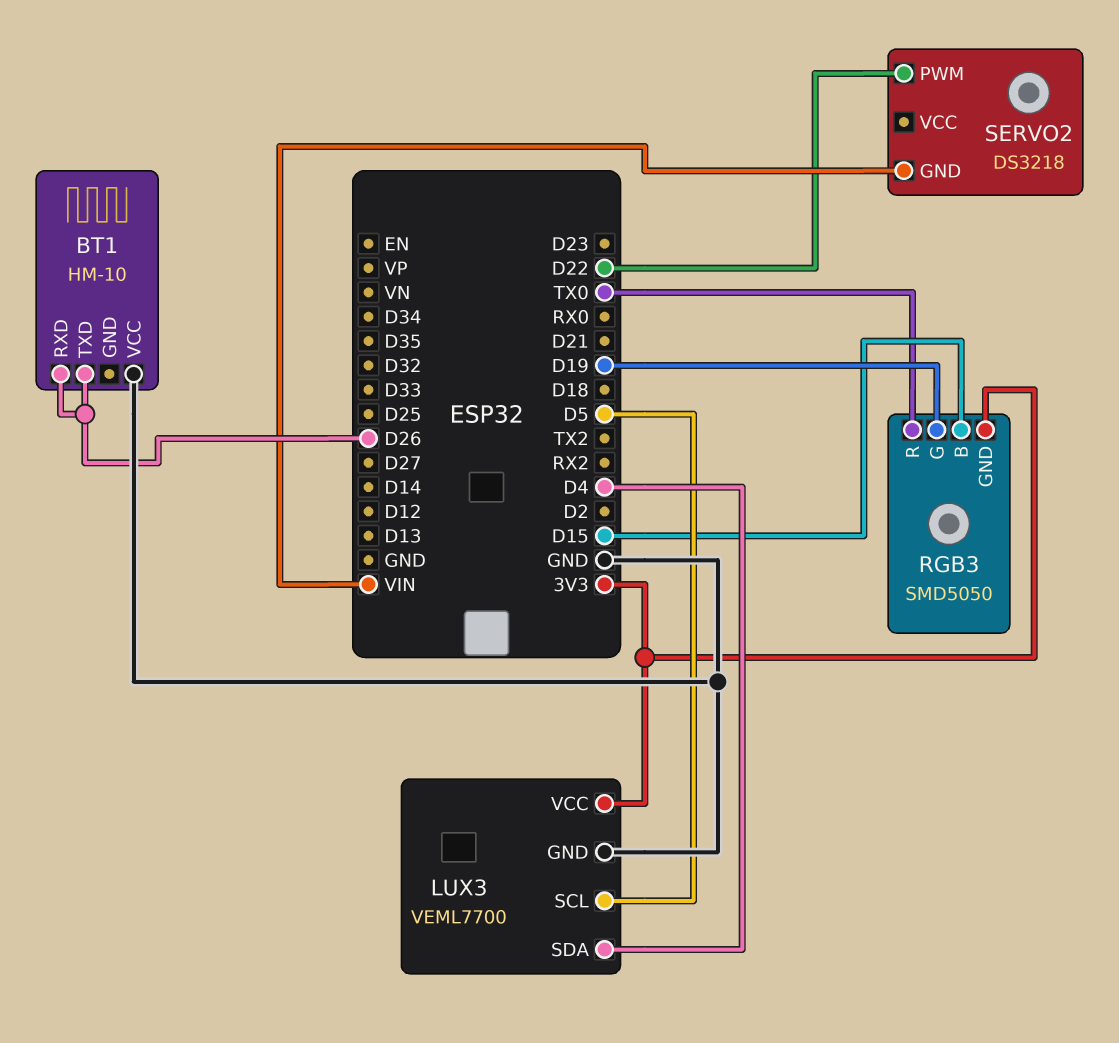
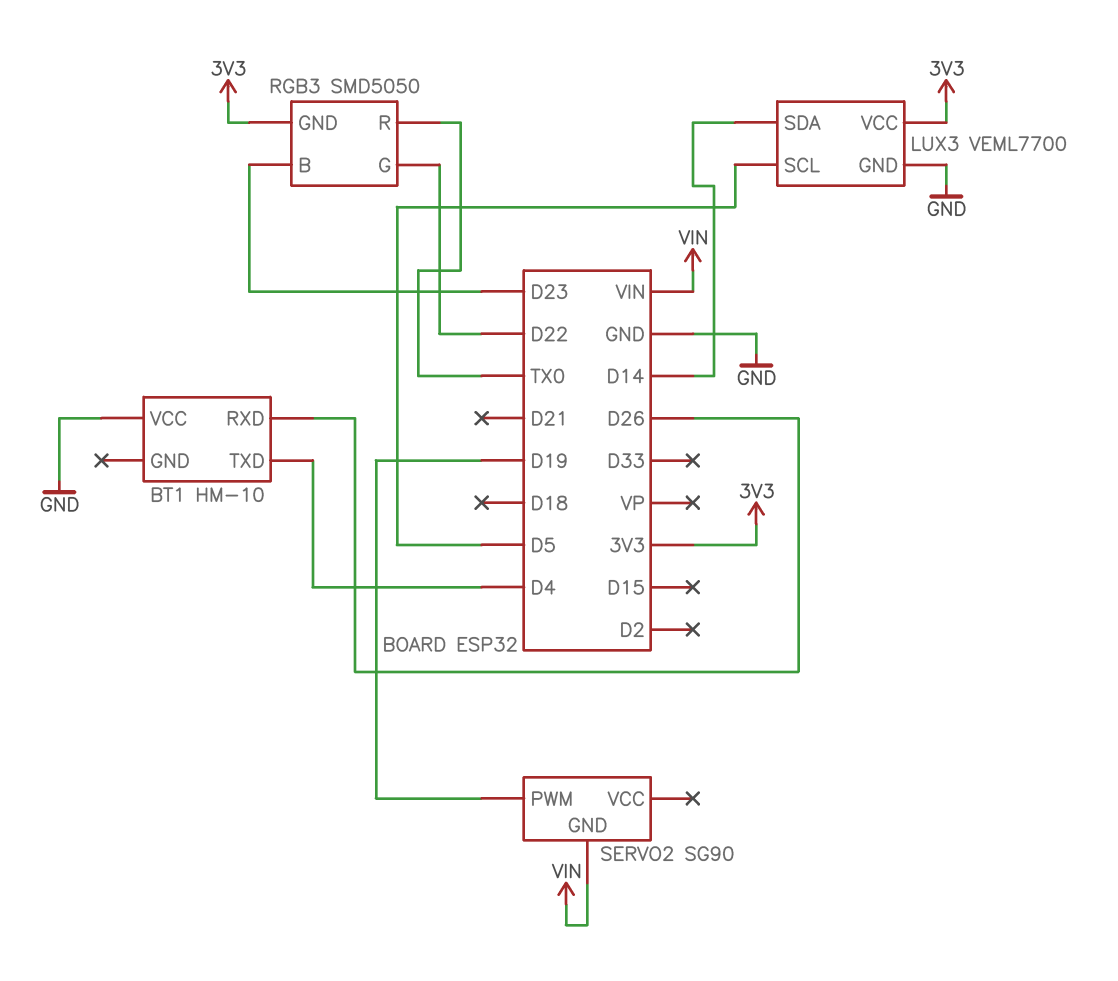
BT1 pin TXD: D26 -> D4
LUX3 pin SDA: D4 -> D14
RGB3 pin B: D15 -> D23
RGB3 pin G: D19 -> D22
SERVO2: DS3218 -> SG90
SERVO2 pin PWM: D22 -> D19

